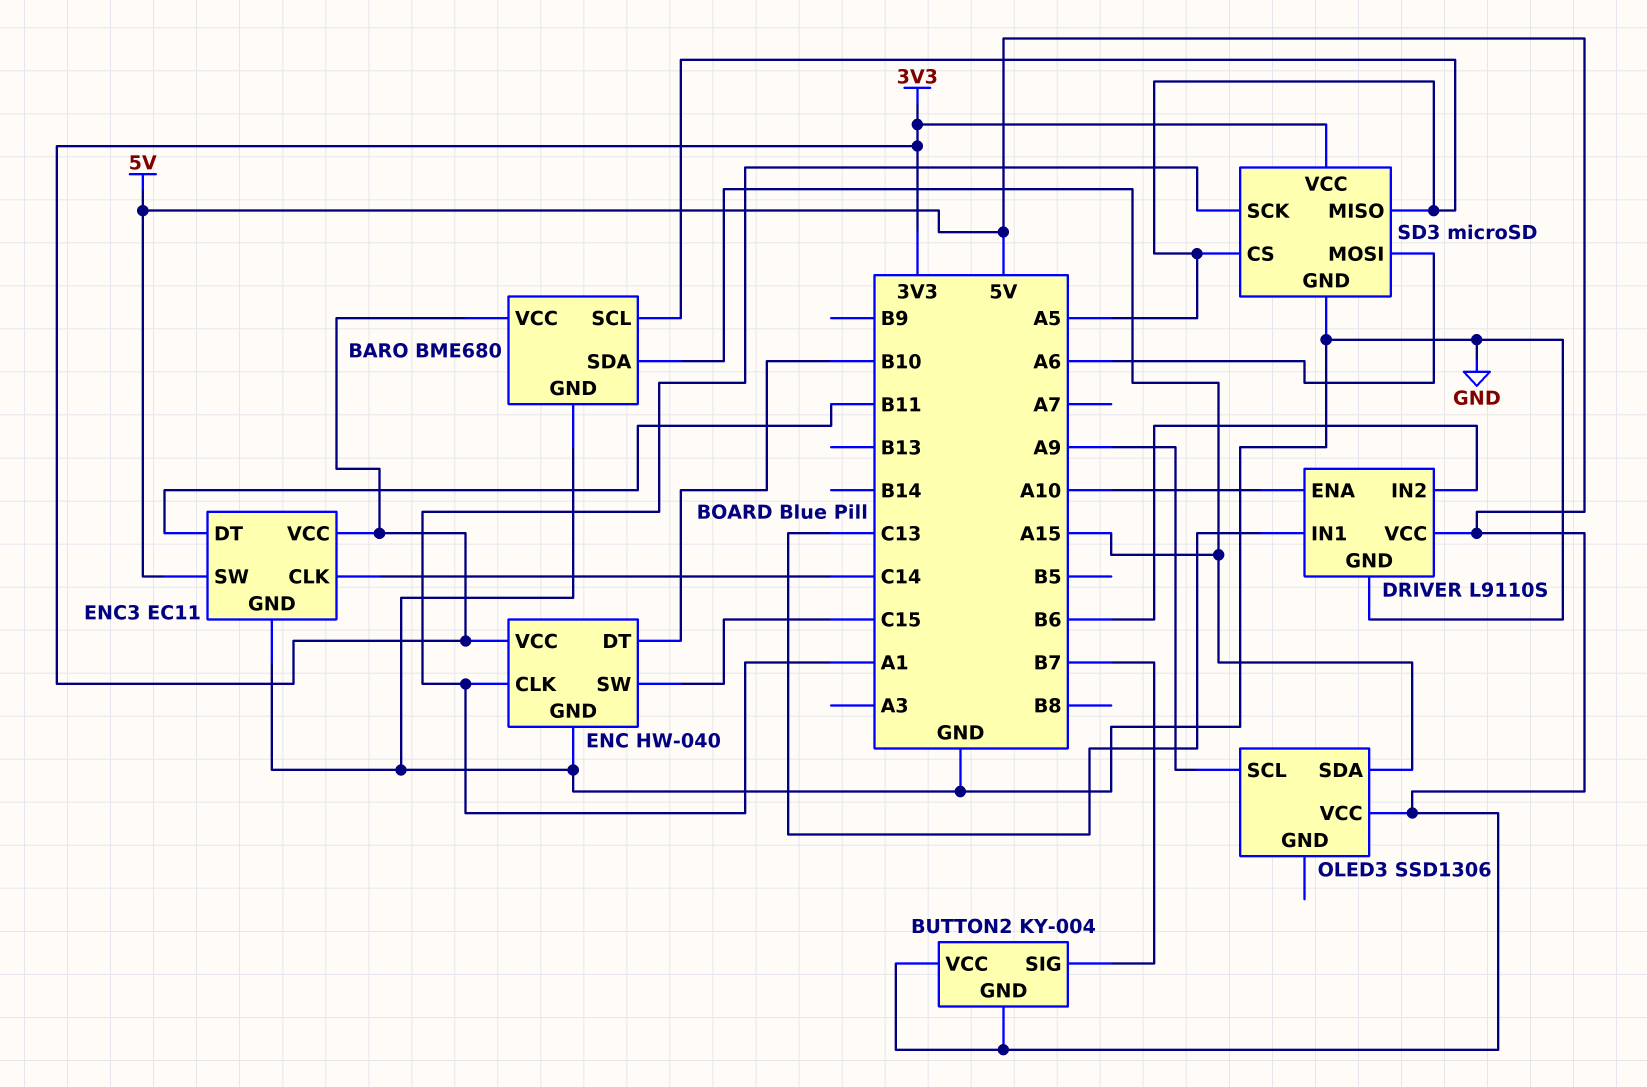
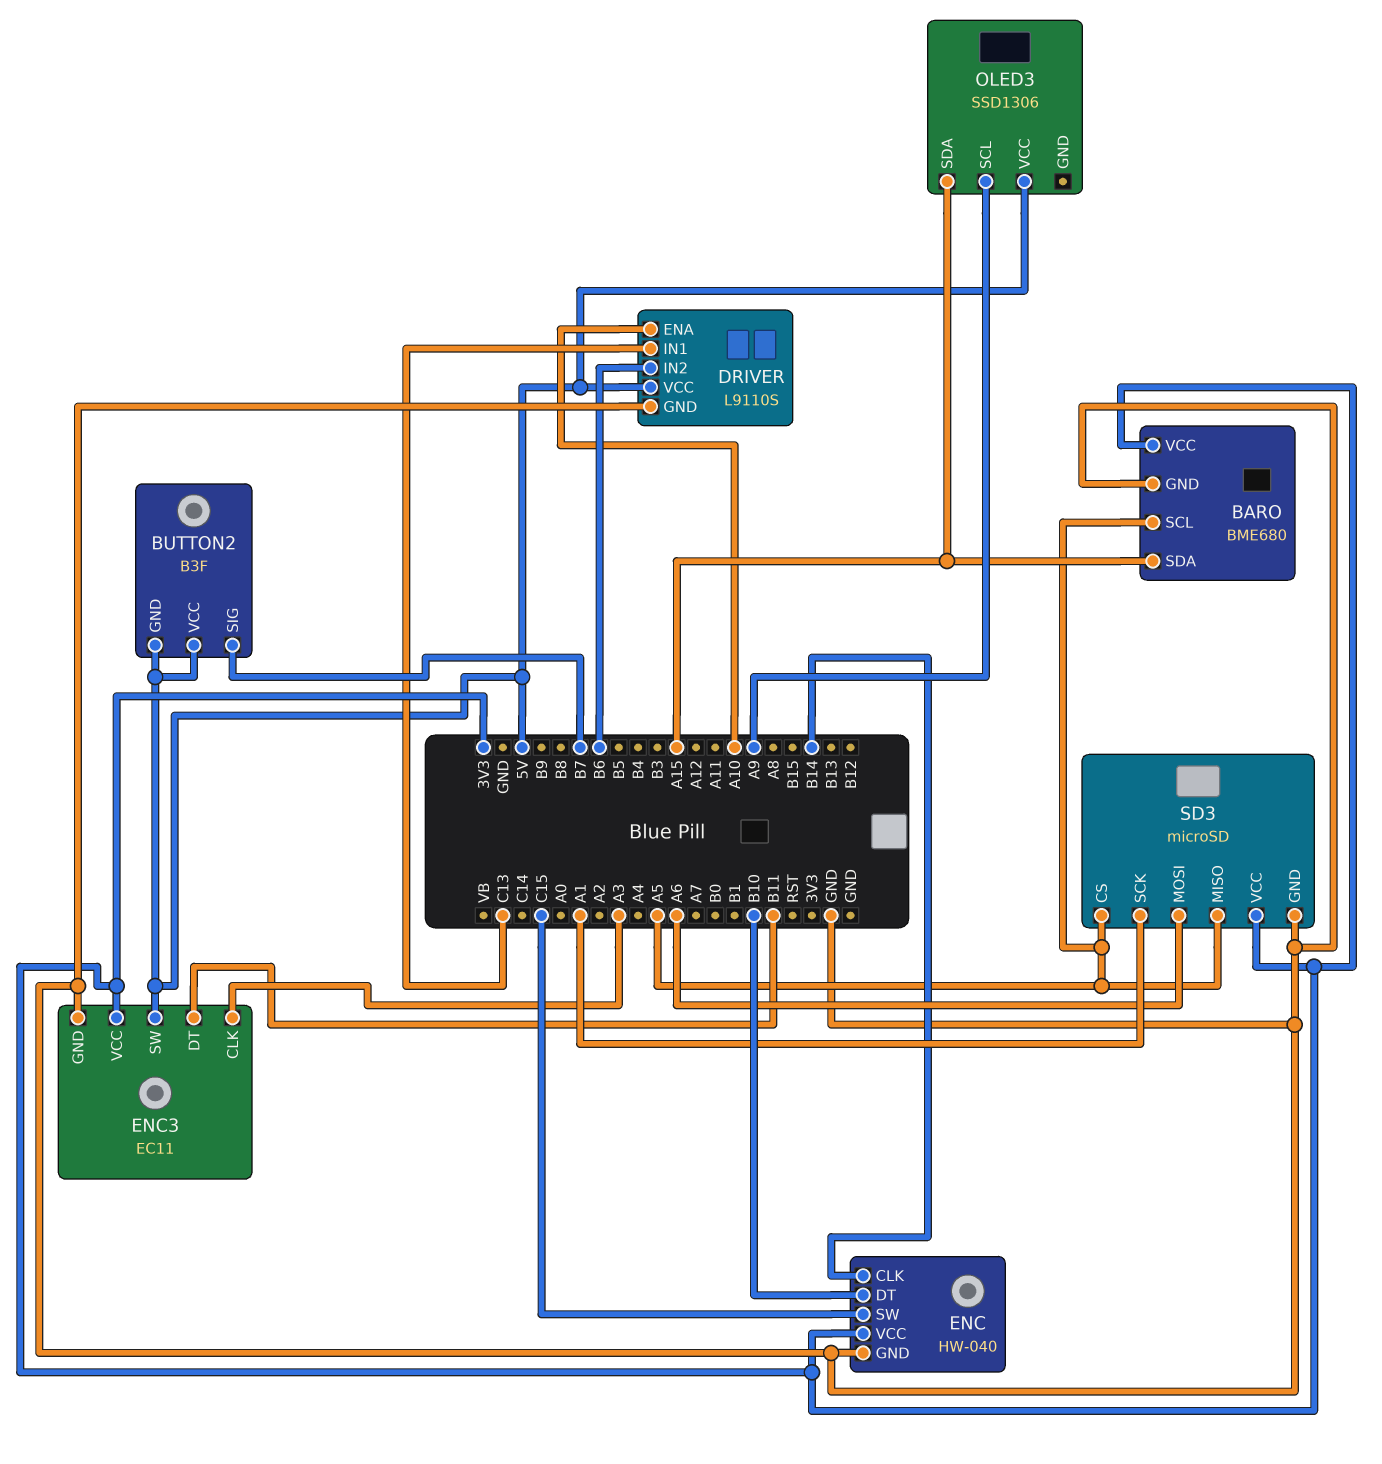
BUTTON2: KY-004 -> B3F
ENC pin CLK: A1 -> B14
ENC3 pin CLK: C14 -> A3

